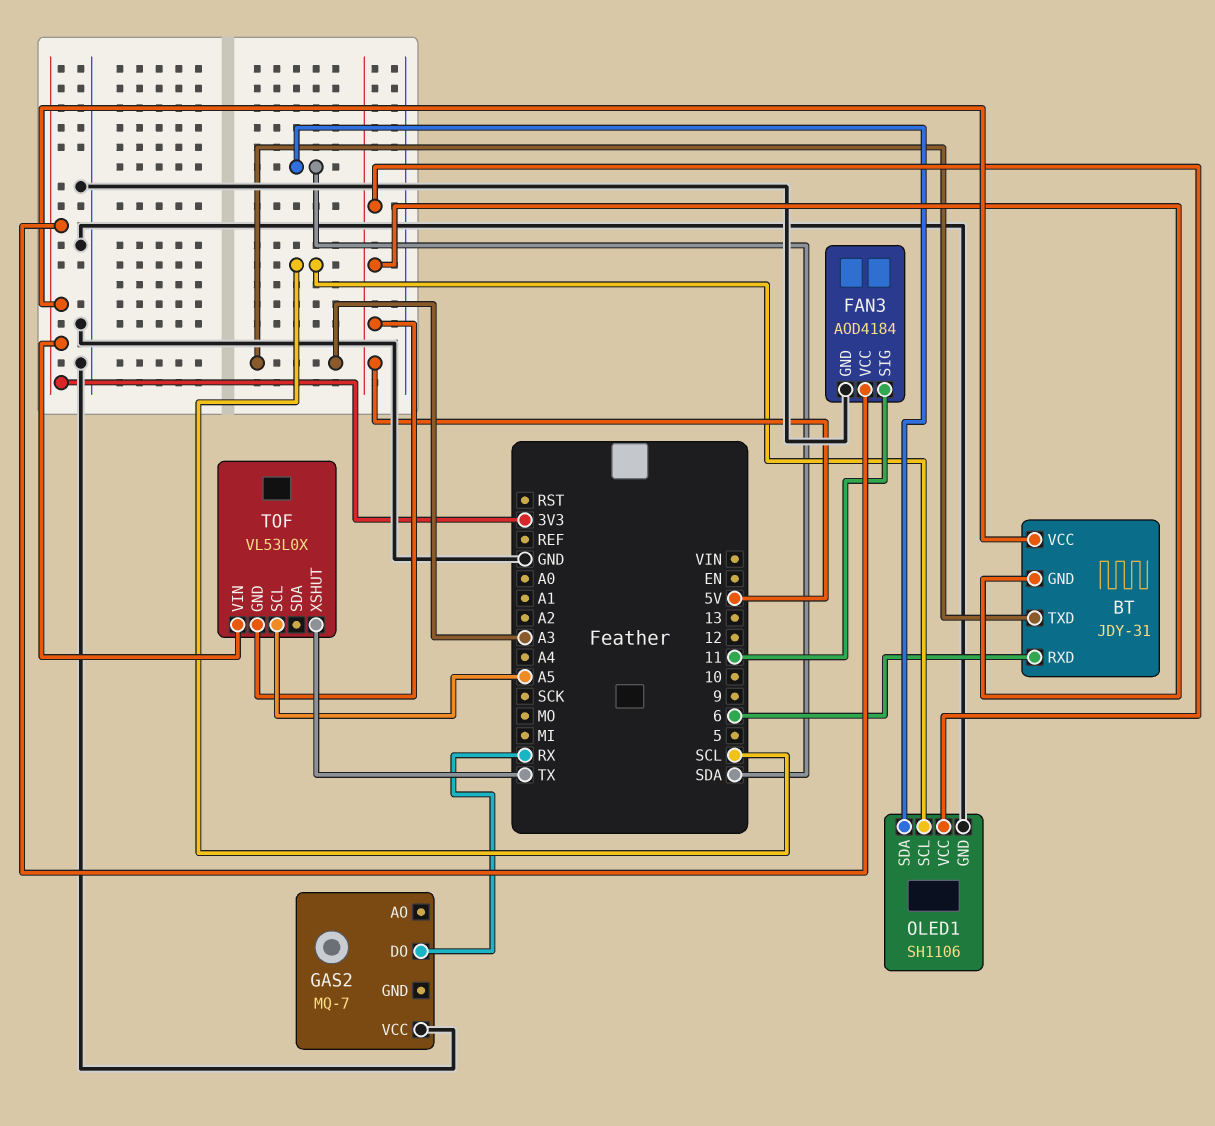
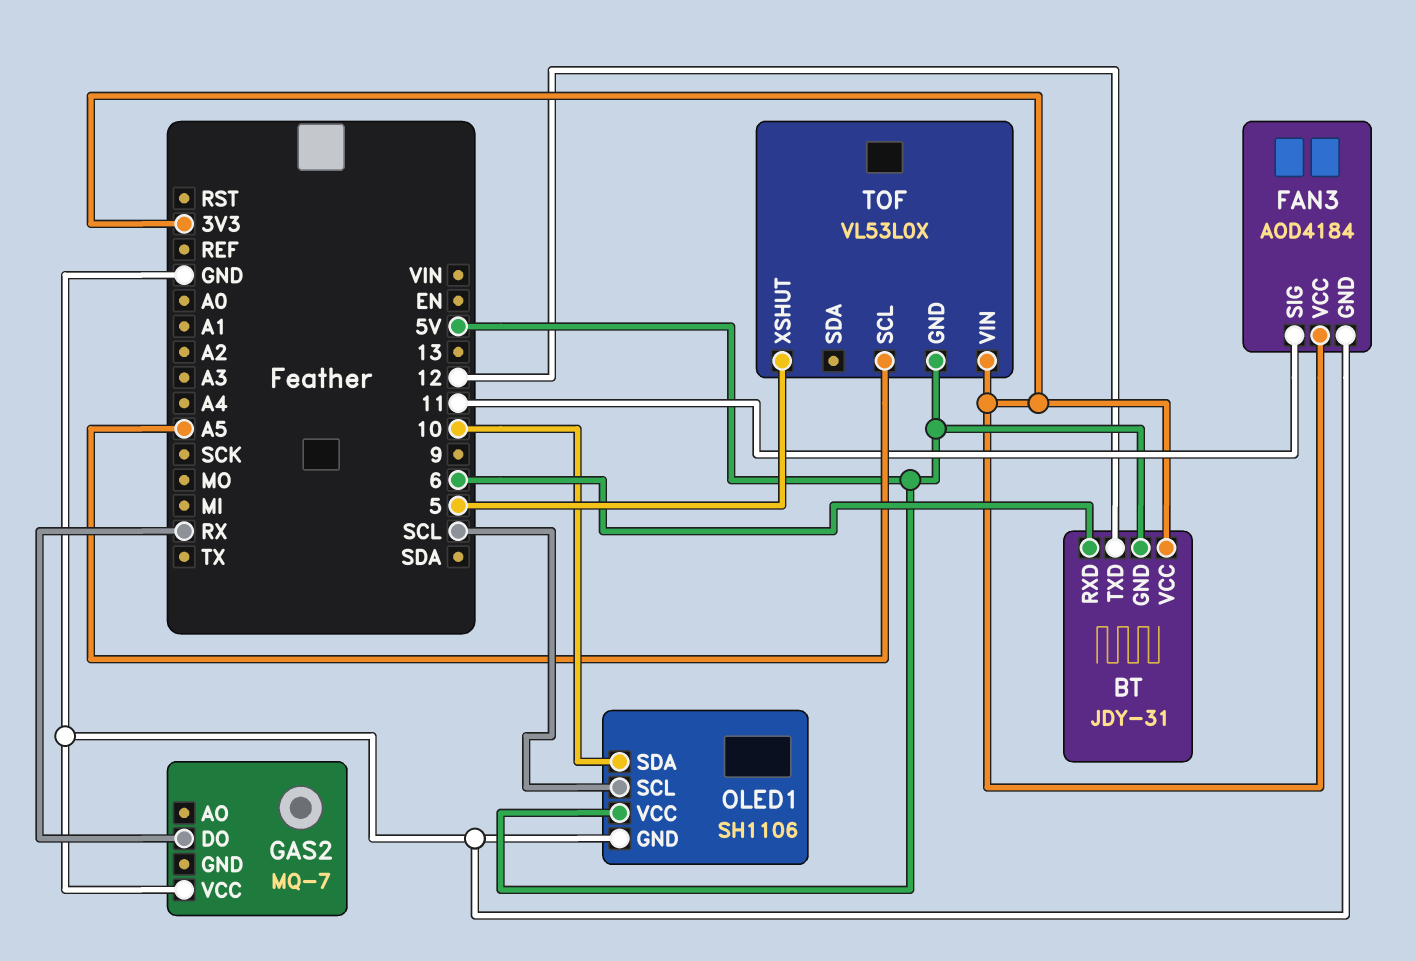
BT pin TXD: A3 -> 12
OLED1 pin SDA: SDA -> 10
TOF pin XSHUT: TX -> 5

